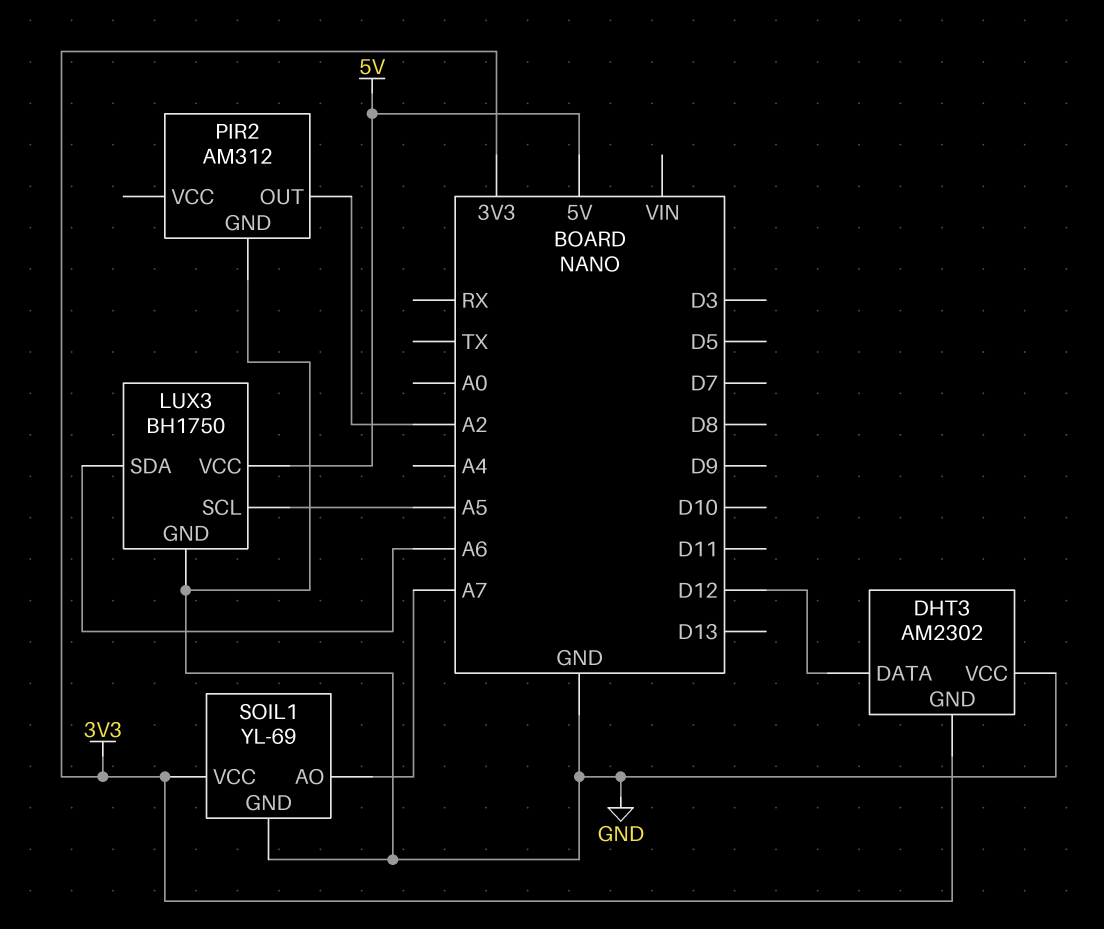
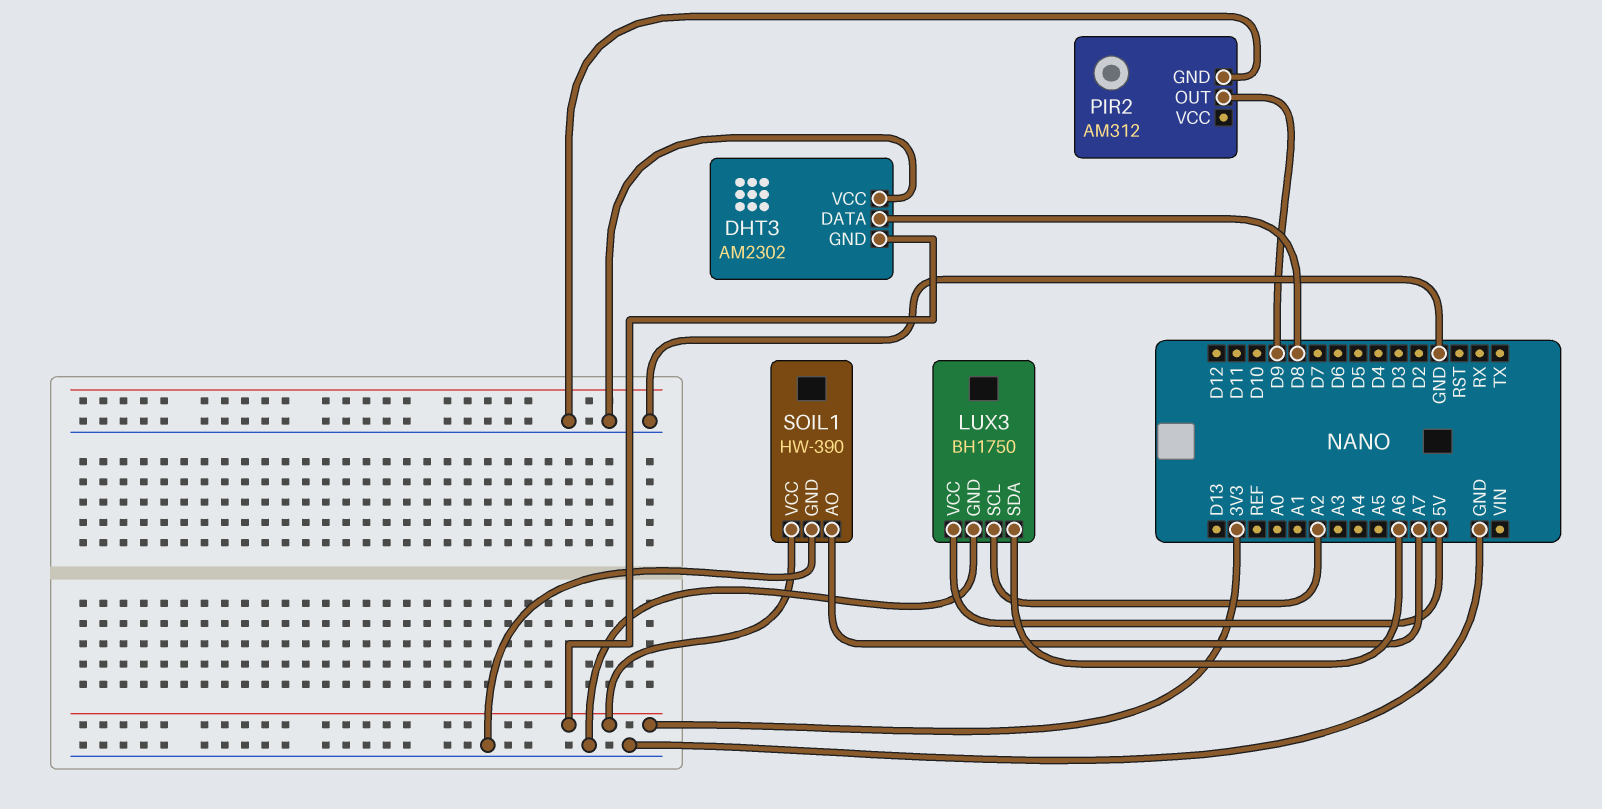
DHT3 pin DATA: D12 -> D8
LUX3 pin SCL: A5 -> A2
PIR2 pin OUT: A2 -> D9
SOIL1: YL-69 -> HW-390

